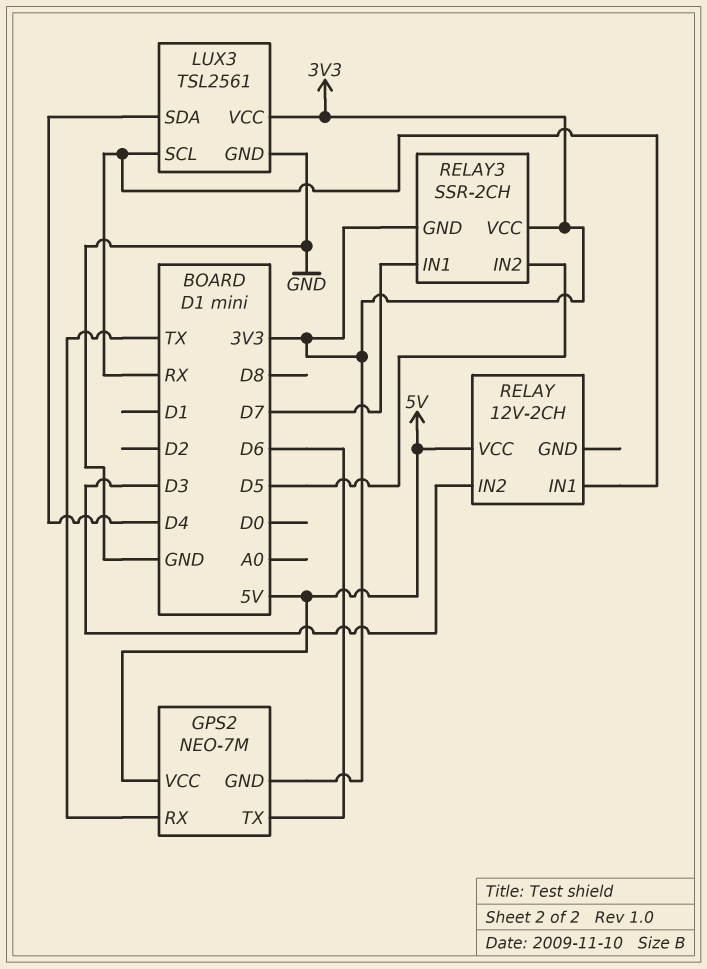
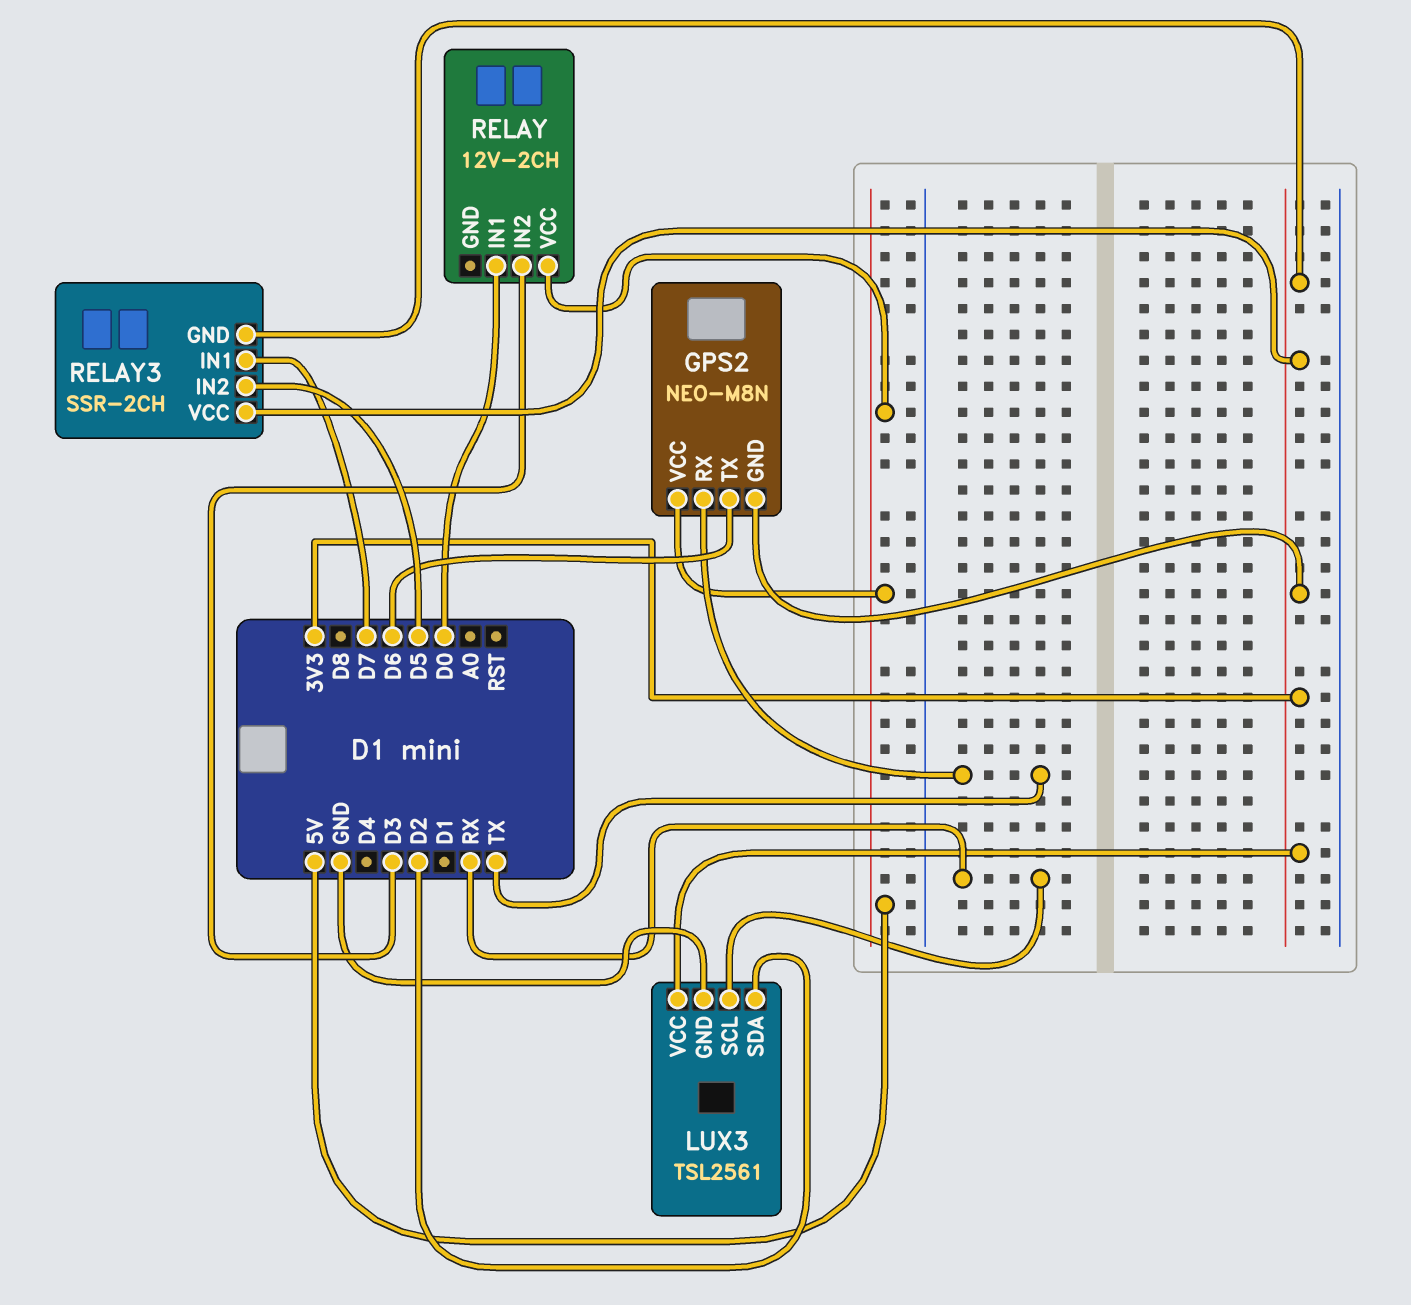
GPS2: NEO-7M -> NEO-M8N
LUX3 pin SDA: D4 -> D2
RELAY pin IN1: RX -> D0

